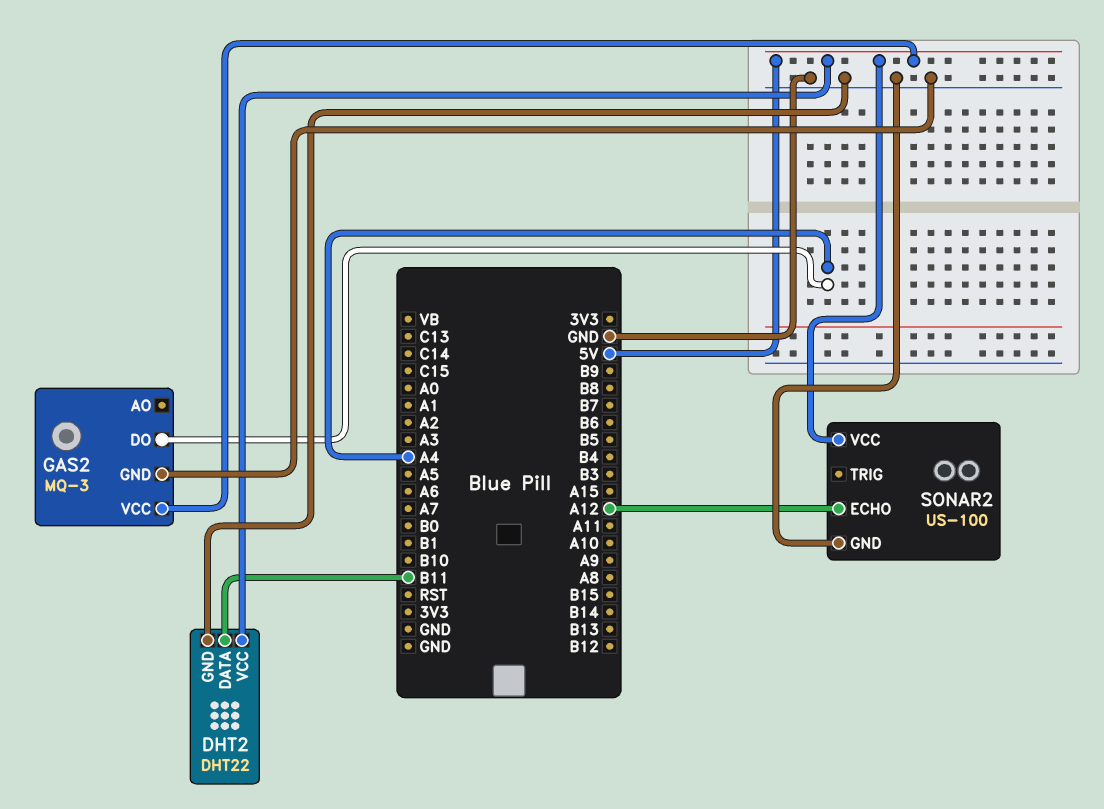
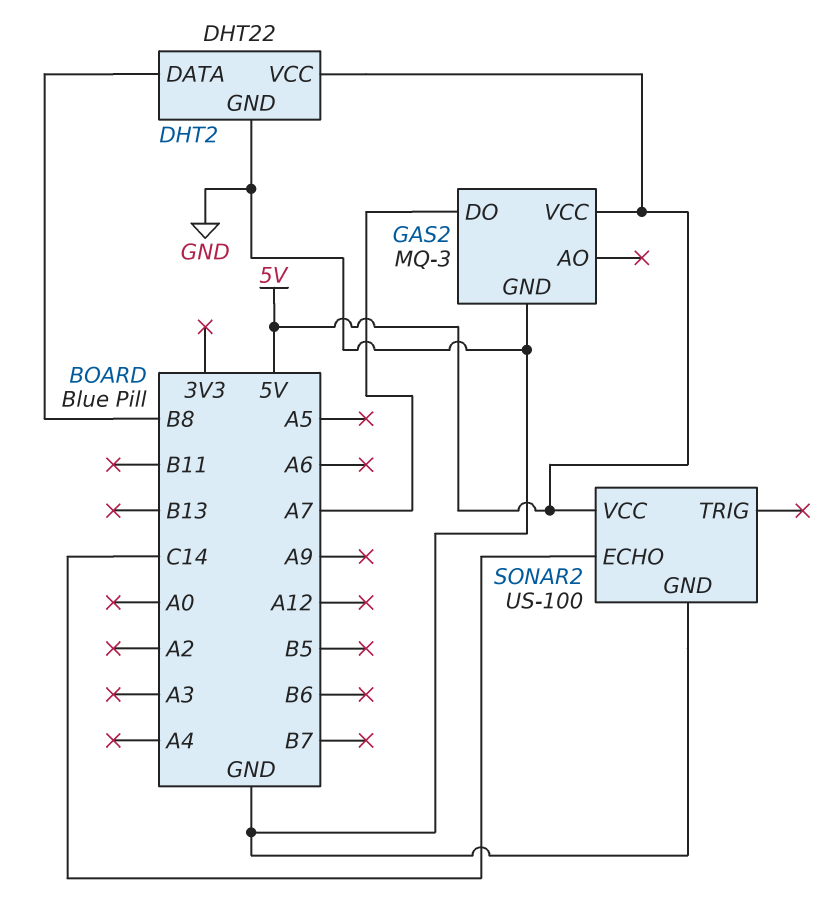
DHT2 pin DATA: B11 -> B8
GAS2 pin DO: A4 -> A7
SONAR2 pin ECHO: A12 -> C14

